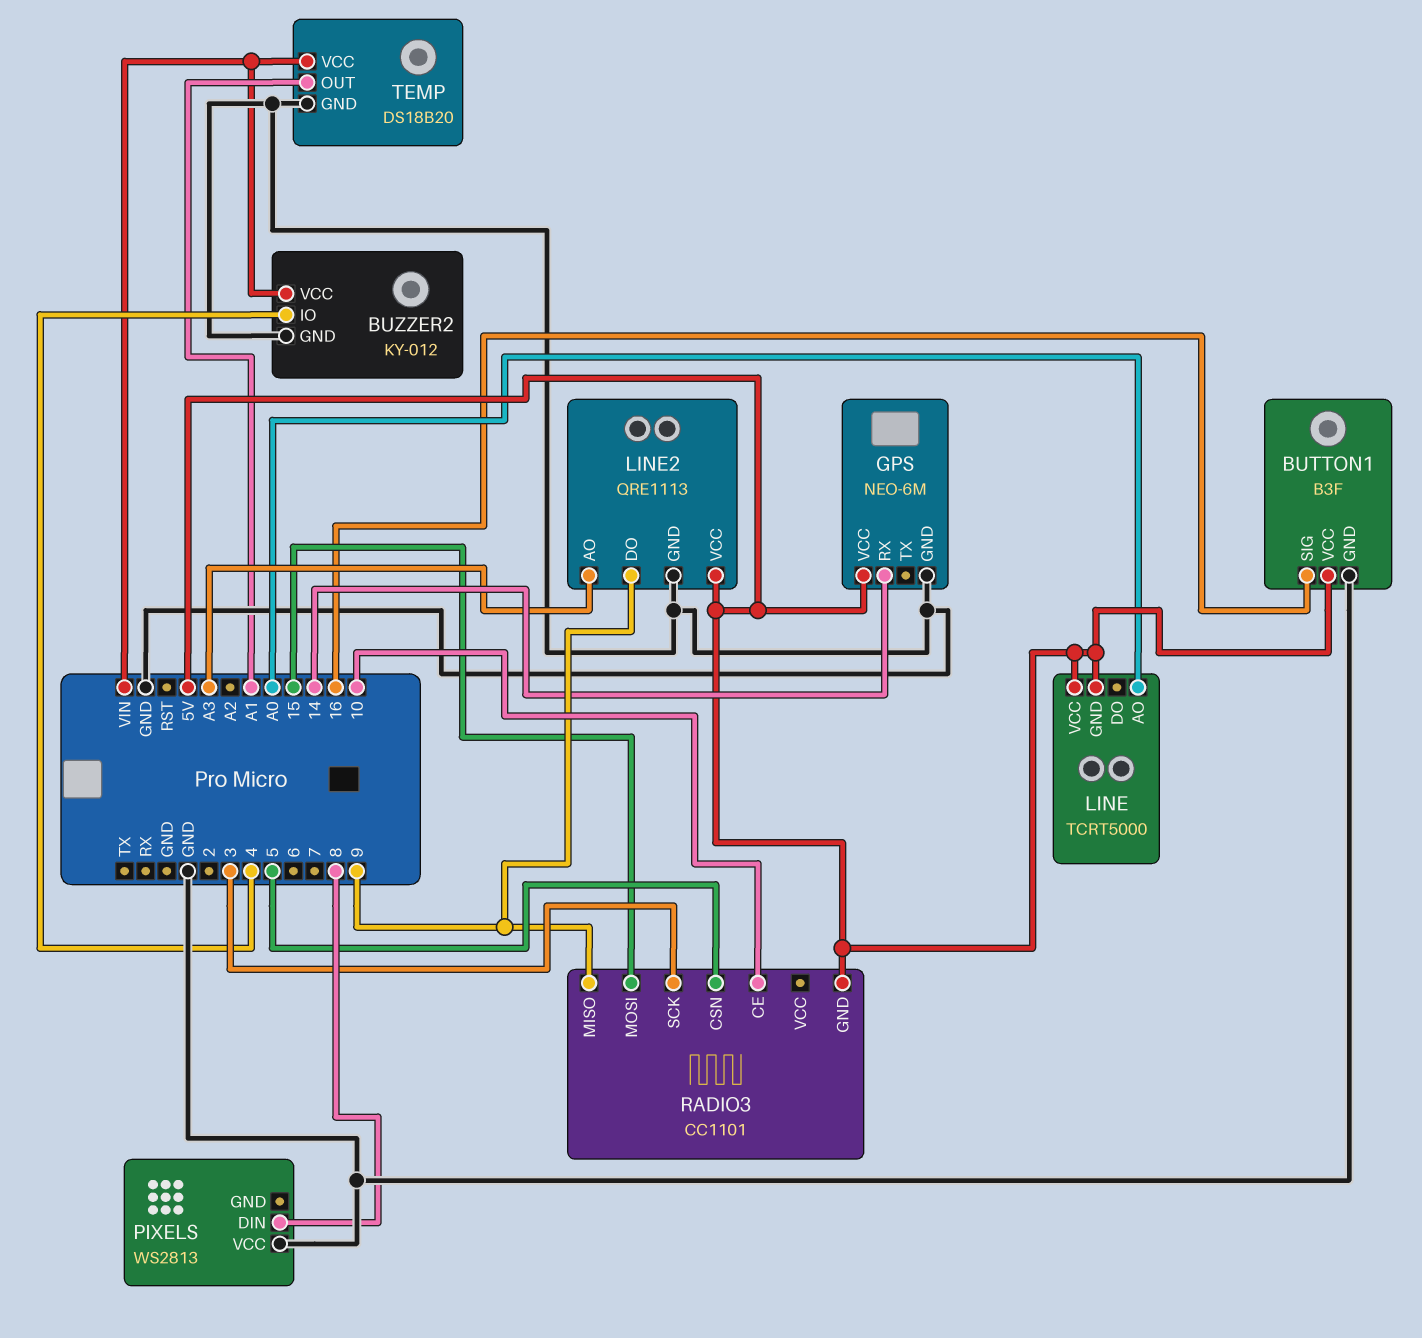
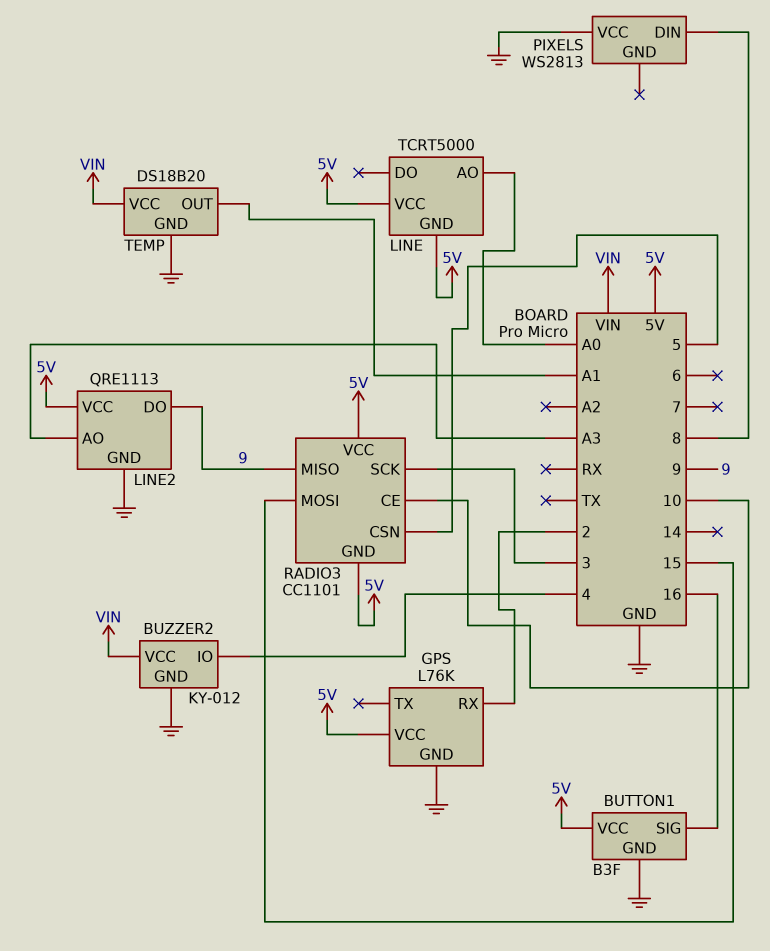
GPS: NEO-6M -> L76K
GPS pin RX: 14 -> 2
RADIO3 pin VCC: none -> 5V

